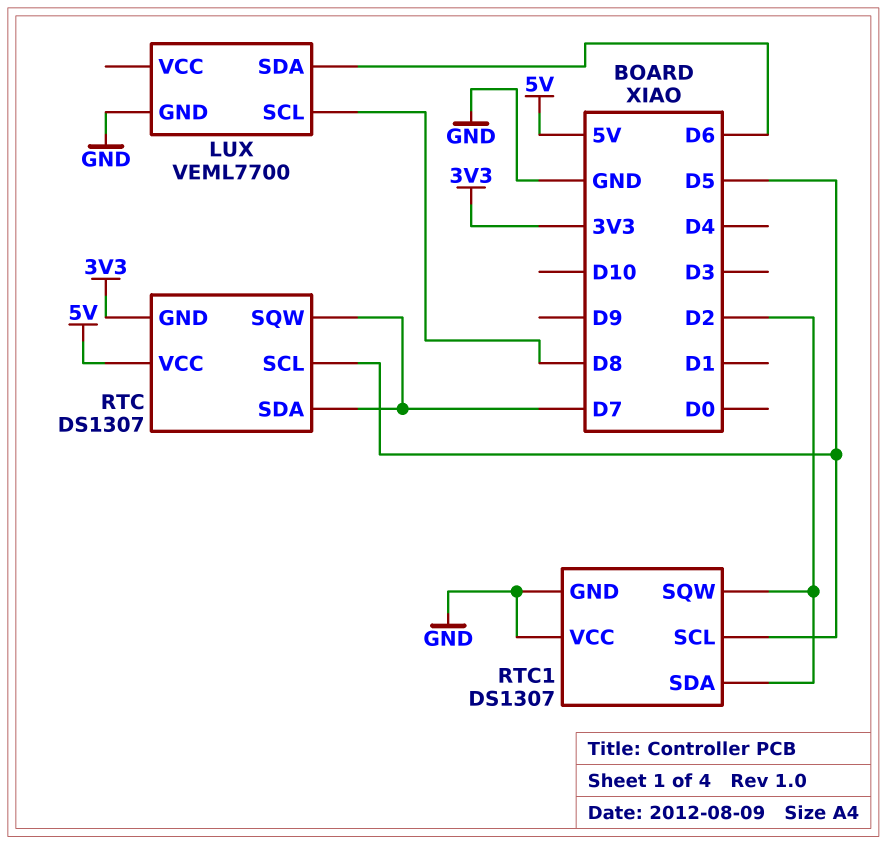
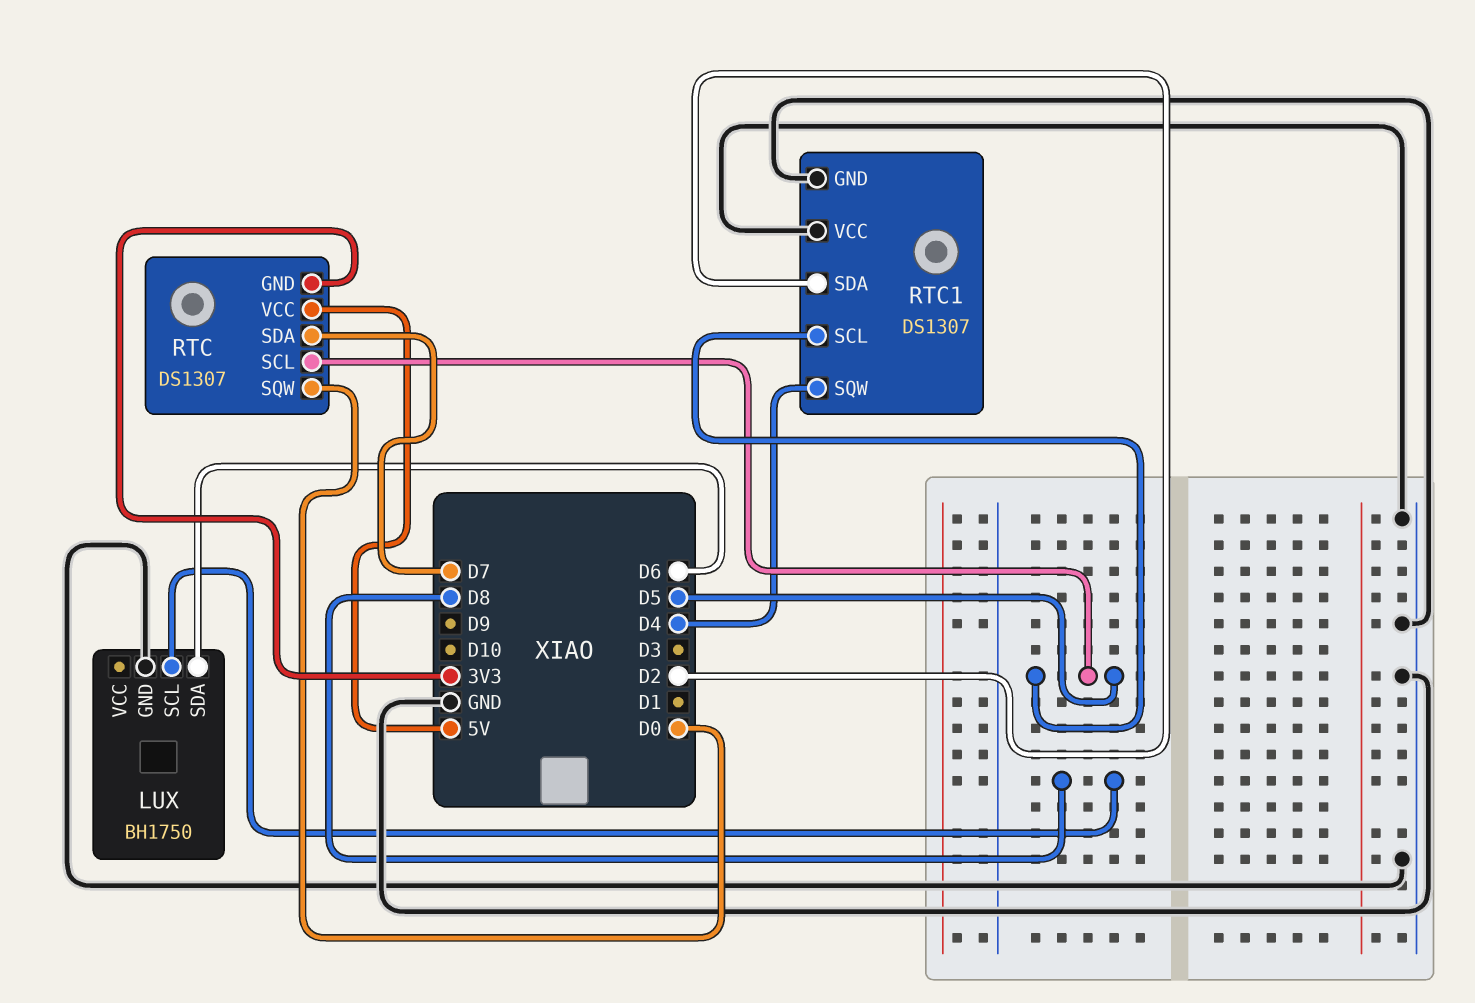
LUX: VEML7700 -> BH1750
RTC pin SQW: D7 -> D0
RTC1 pin SQW: D2 -> D4

